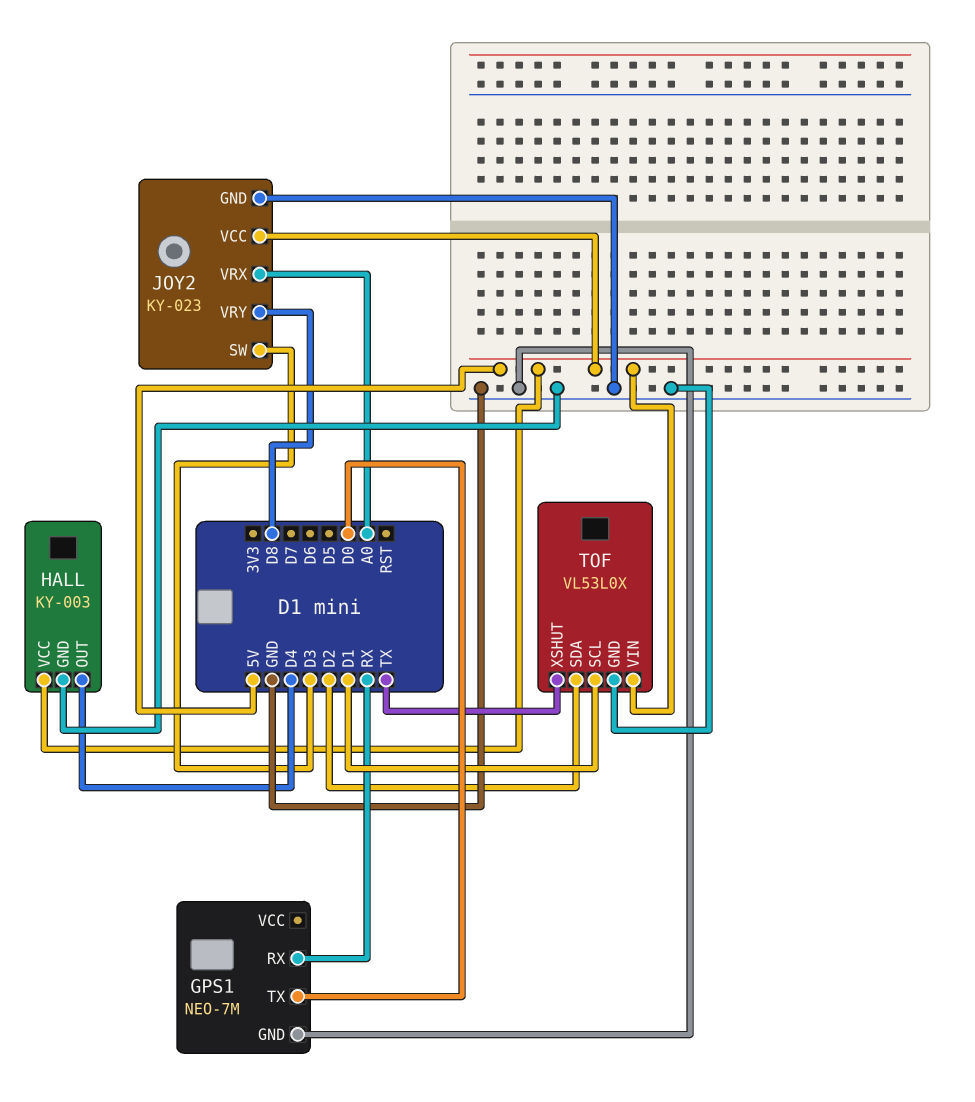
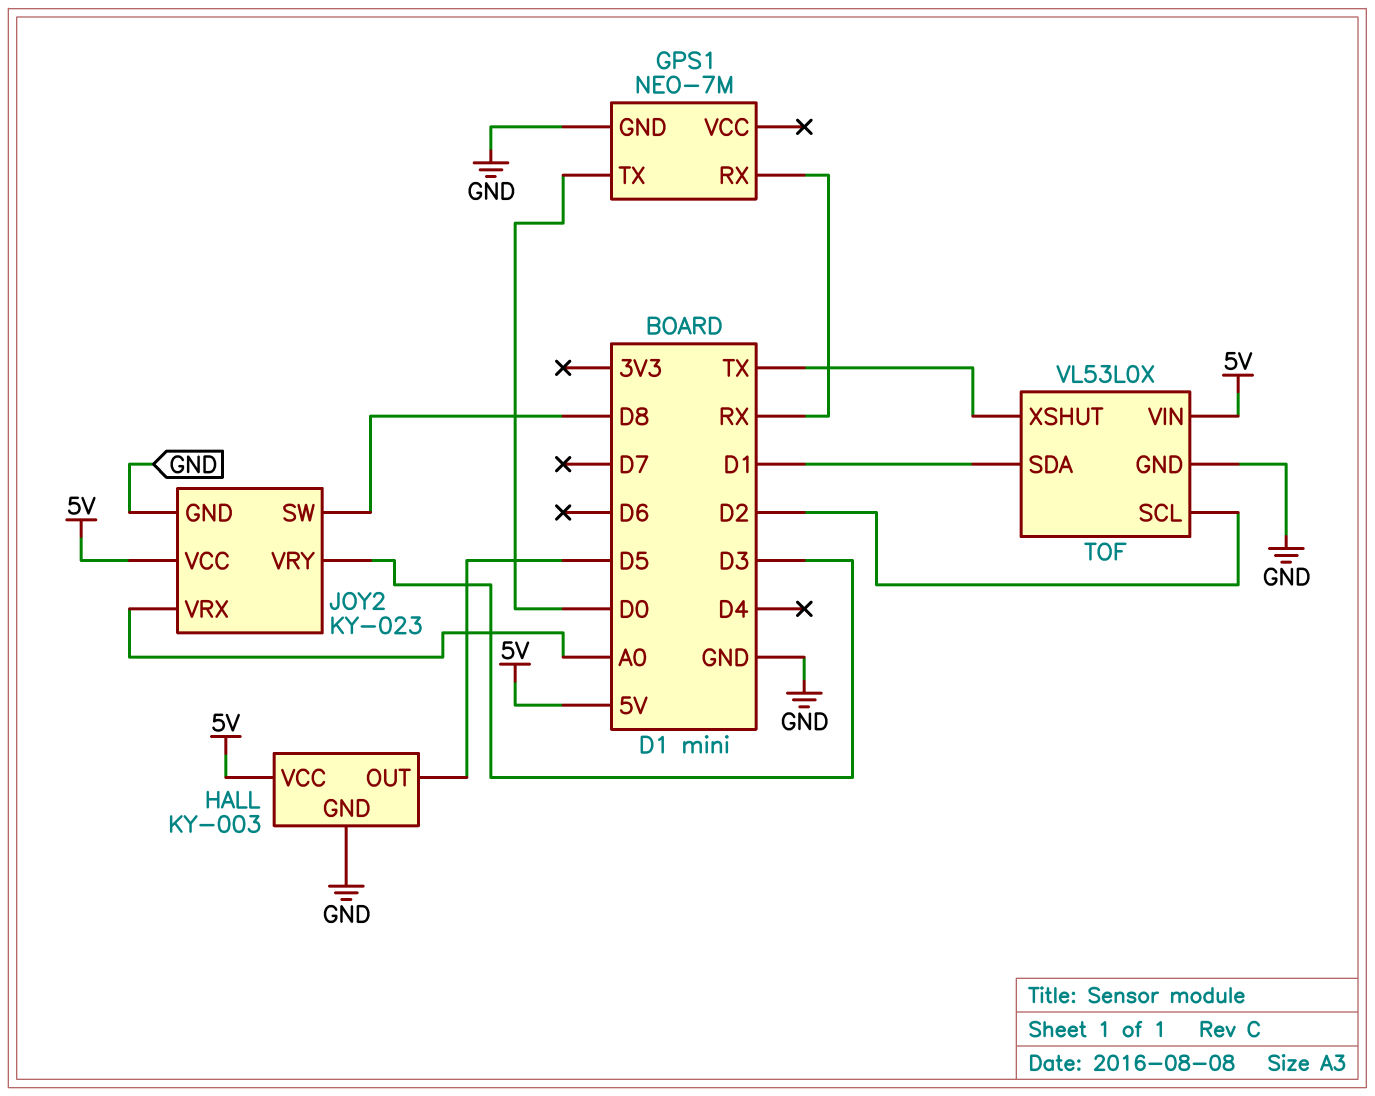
HALL pin OUT: D4 -> D5
JOY2 pin SW: D3 -> D8
JOY2 pin VRY: D8 -> D3
TOF pin SCL: D1 -> D2
TOF pin SDA: D2 -> D1

